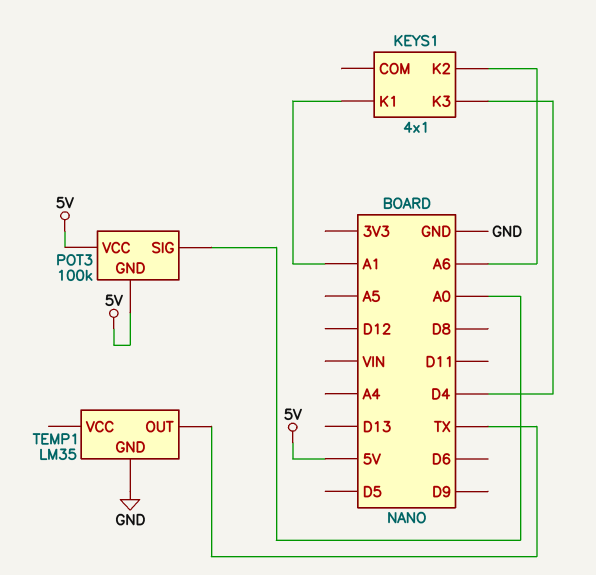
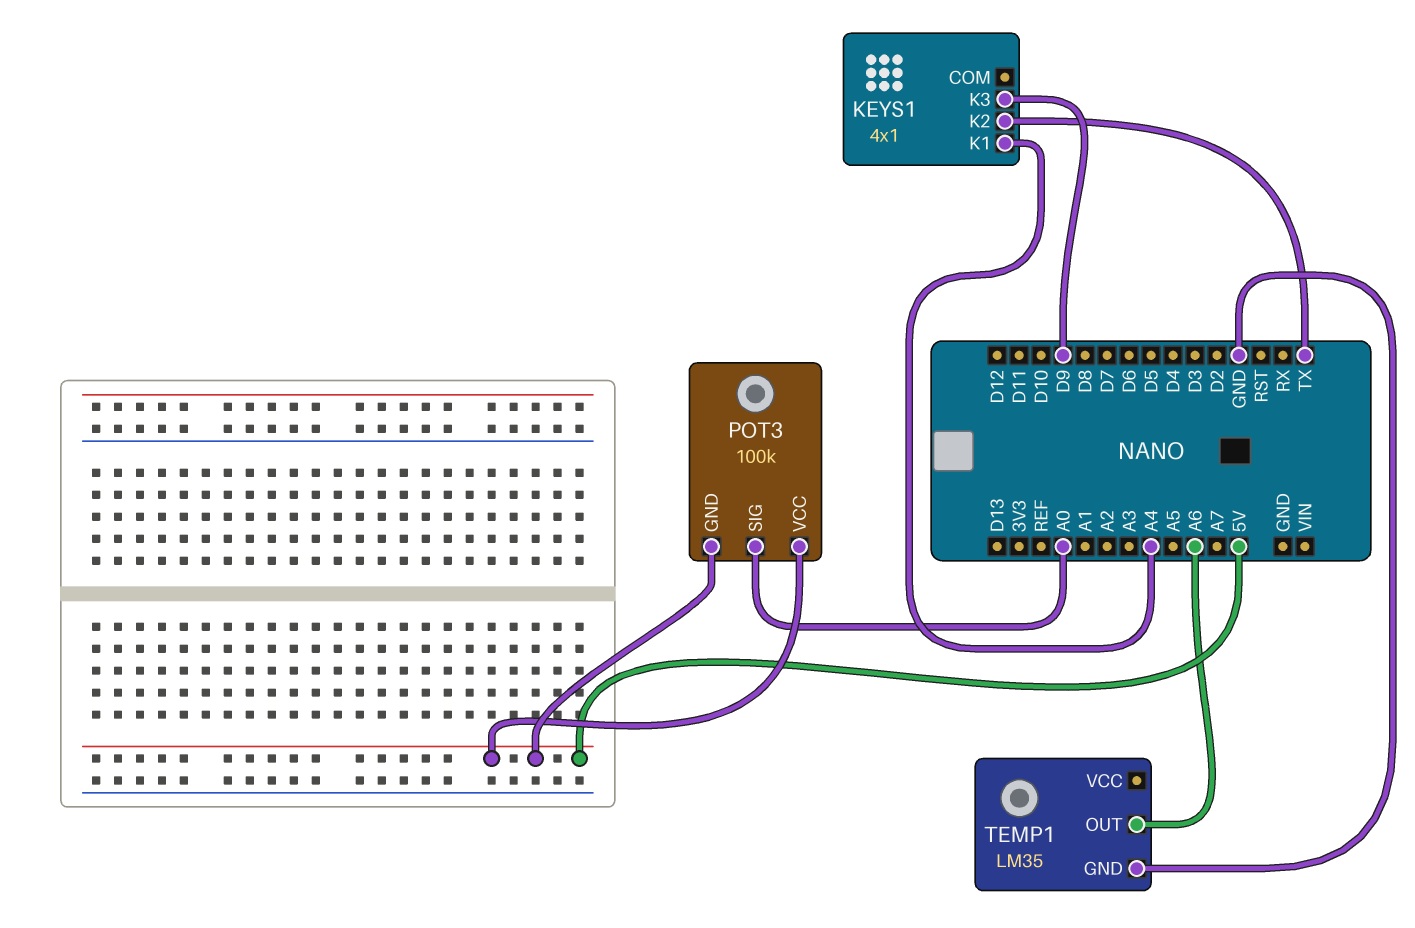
KEYS1 pin K1: A1 -> A4
KEYS1 pin K2: A6 -> TX
KEYS1 pin K3: D4 -> D9
TEMP1 pin OUT: TX -> A6

